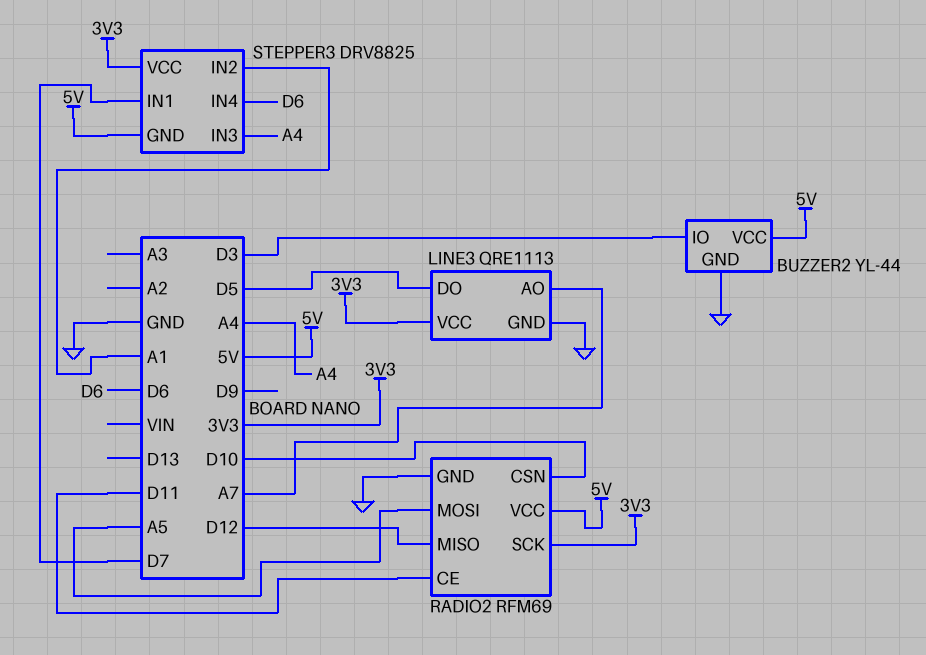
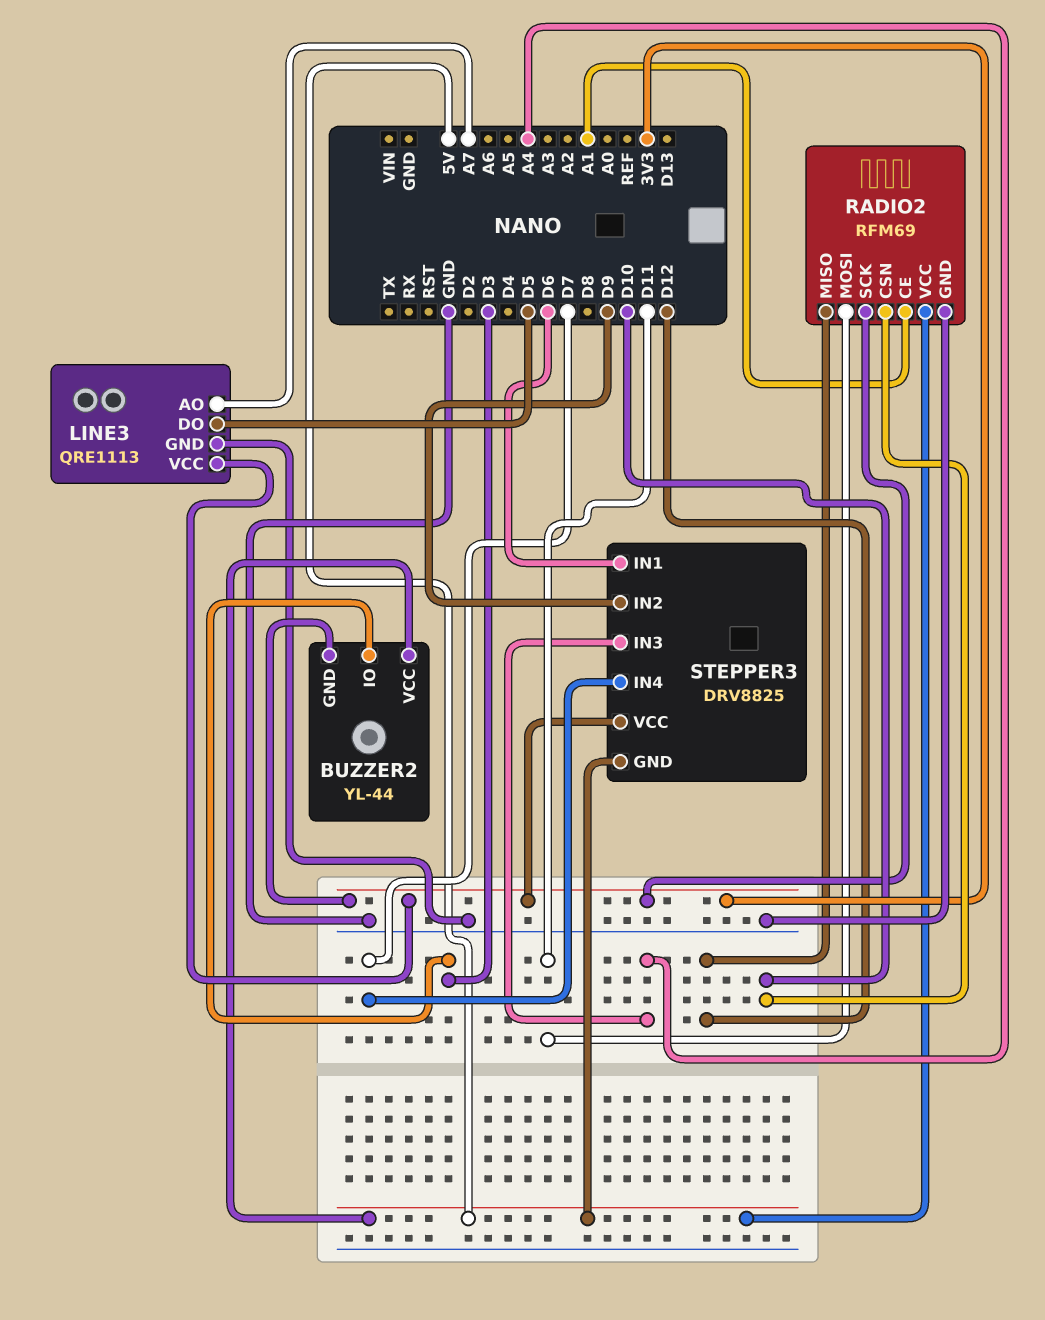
BUZZER2 pin GND: GND -> 3V3
RADIO2 pin CE: D11 -> A1
RADIO2 pin MOSI: A5 -> D11
STEPPER3 pin IN1: D7 -> D6
STEPPER3 pin IN2: A1 -> D9
STEPPER3 pin IN4: D6 -> D7

